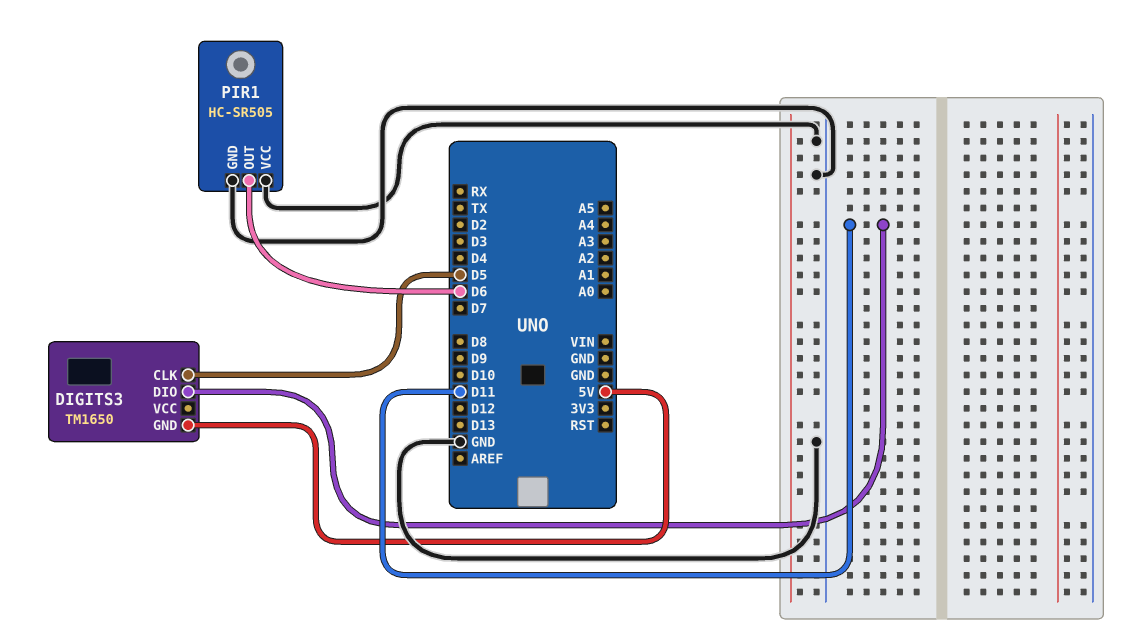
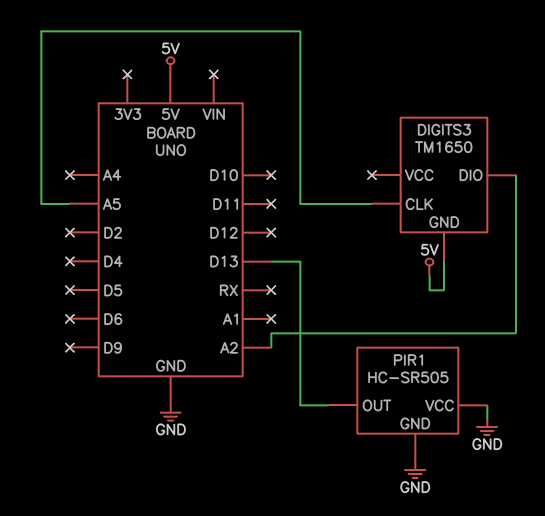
DIGITS3 pin CLK: D5 -> A5
DIGITS3 pin DIO: D11 -> A2
PIR1 pin OUT: D6 -> D13

